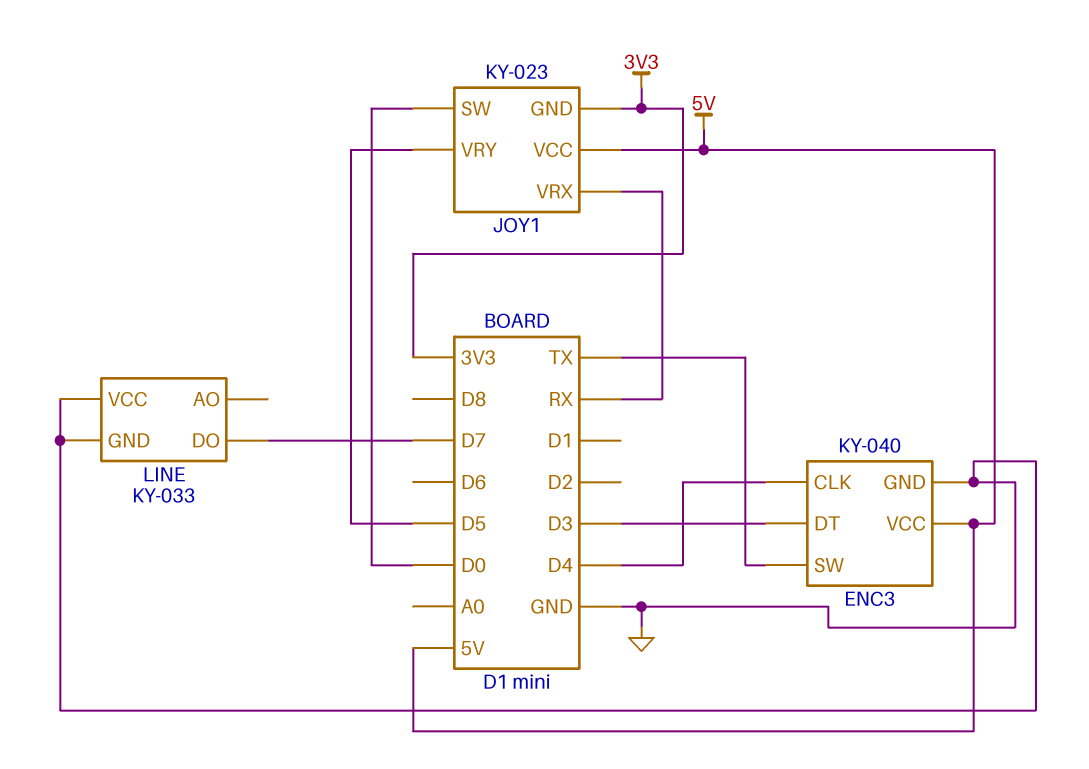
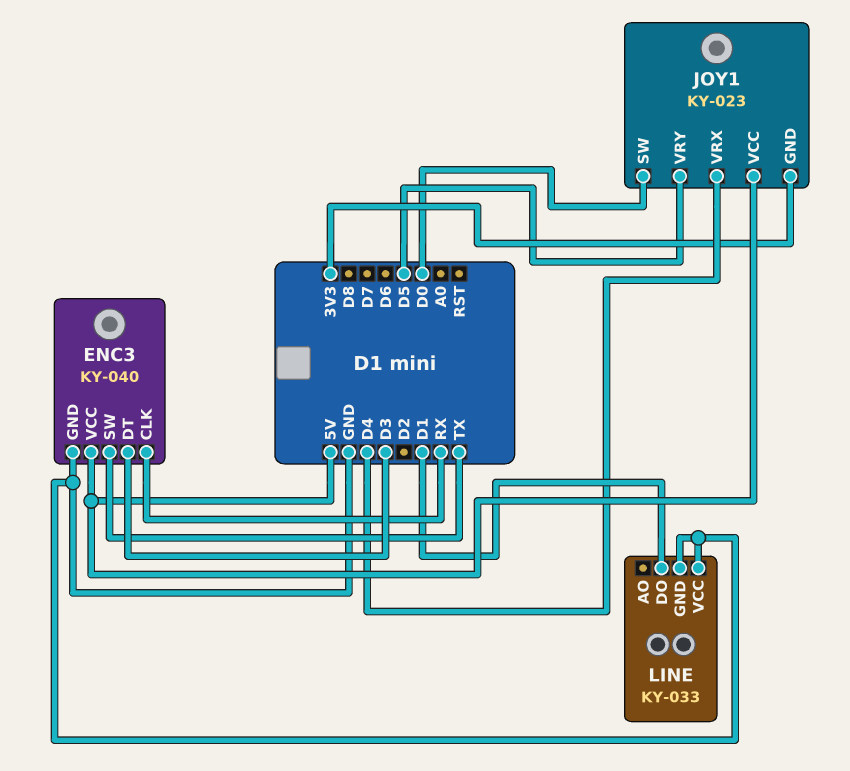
ENC3 pin CLK: D4 -> RX
JOY1 pin VRX: RX -> D4
LINE pin DO: D7 -> D1

